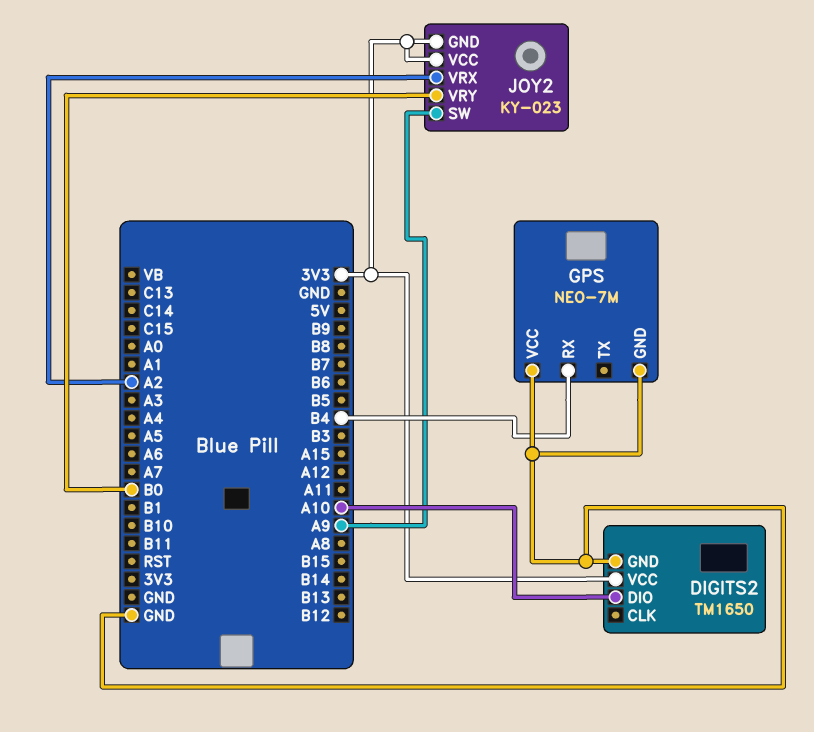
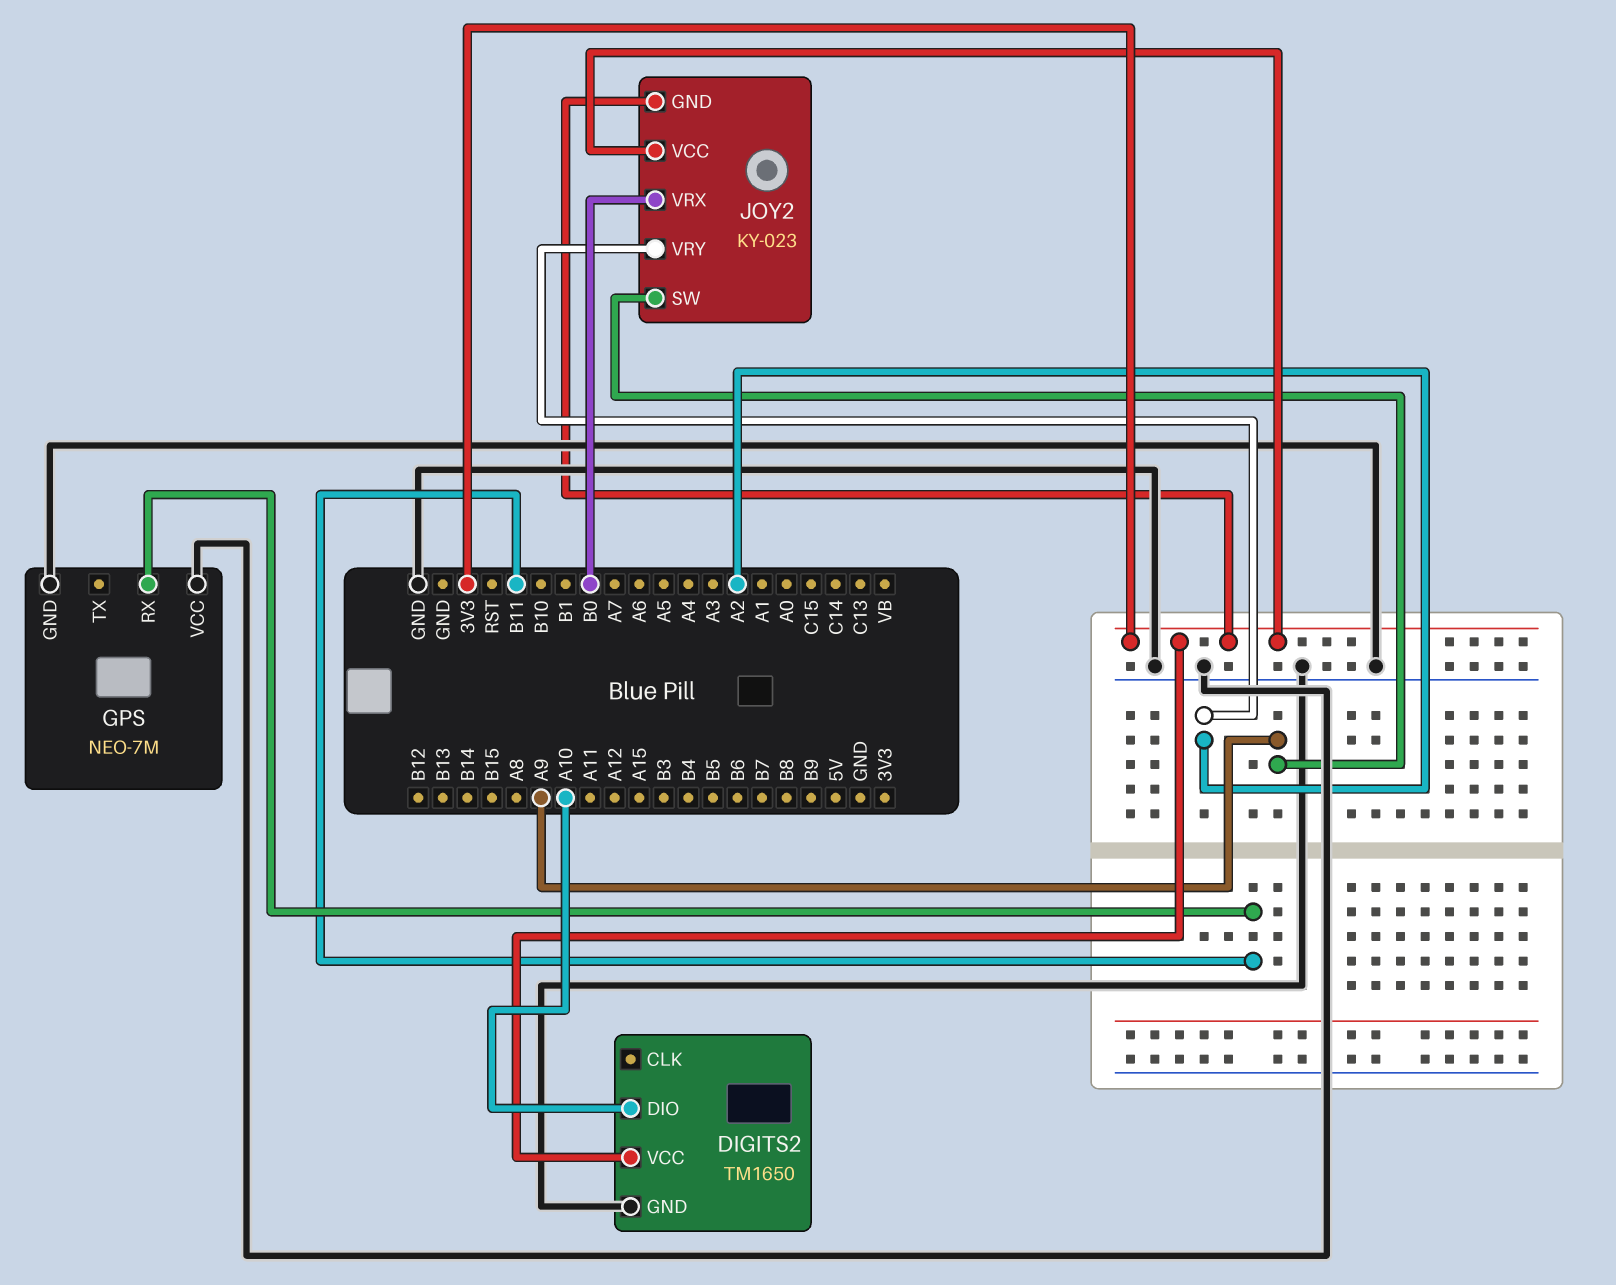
GPS pin RX: B4 -> B11
JOY2 pin VRX: A2 -> B0
JOY2 pin VRY: B0 -> A2

